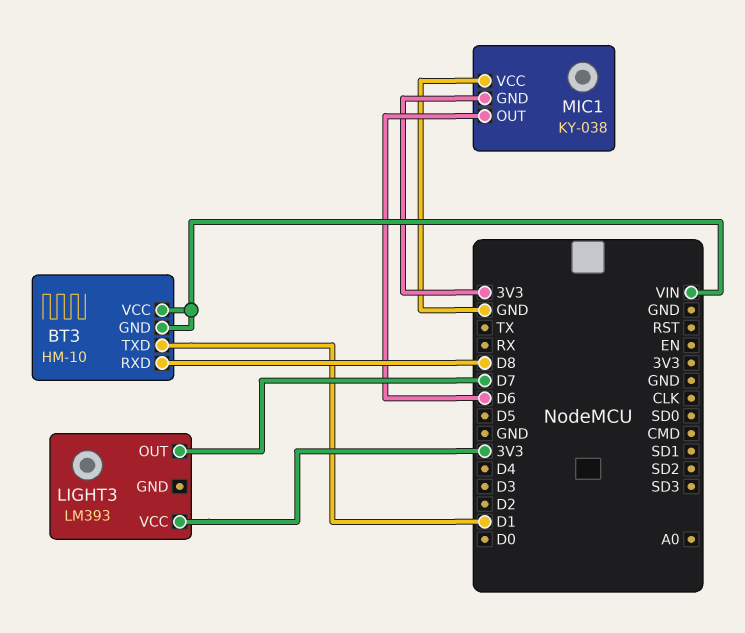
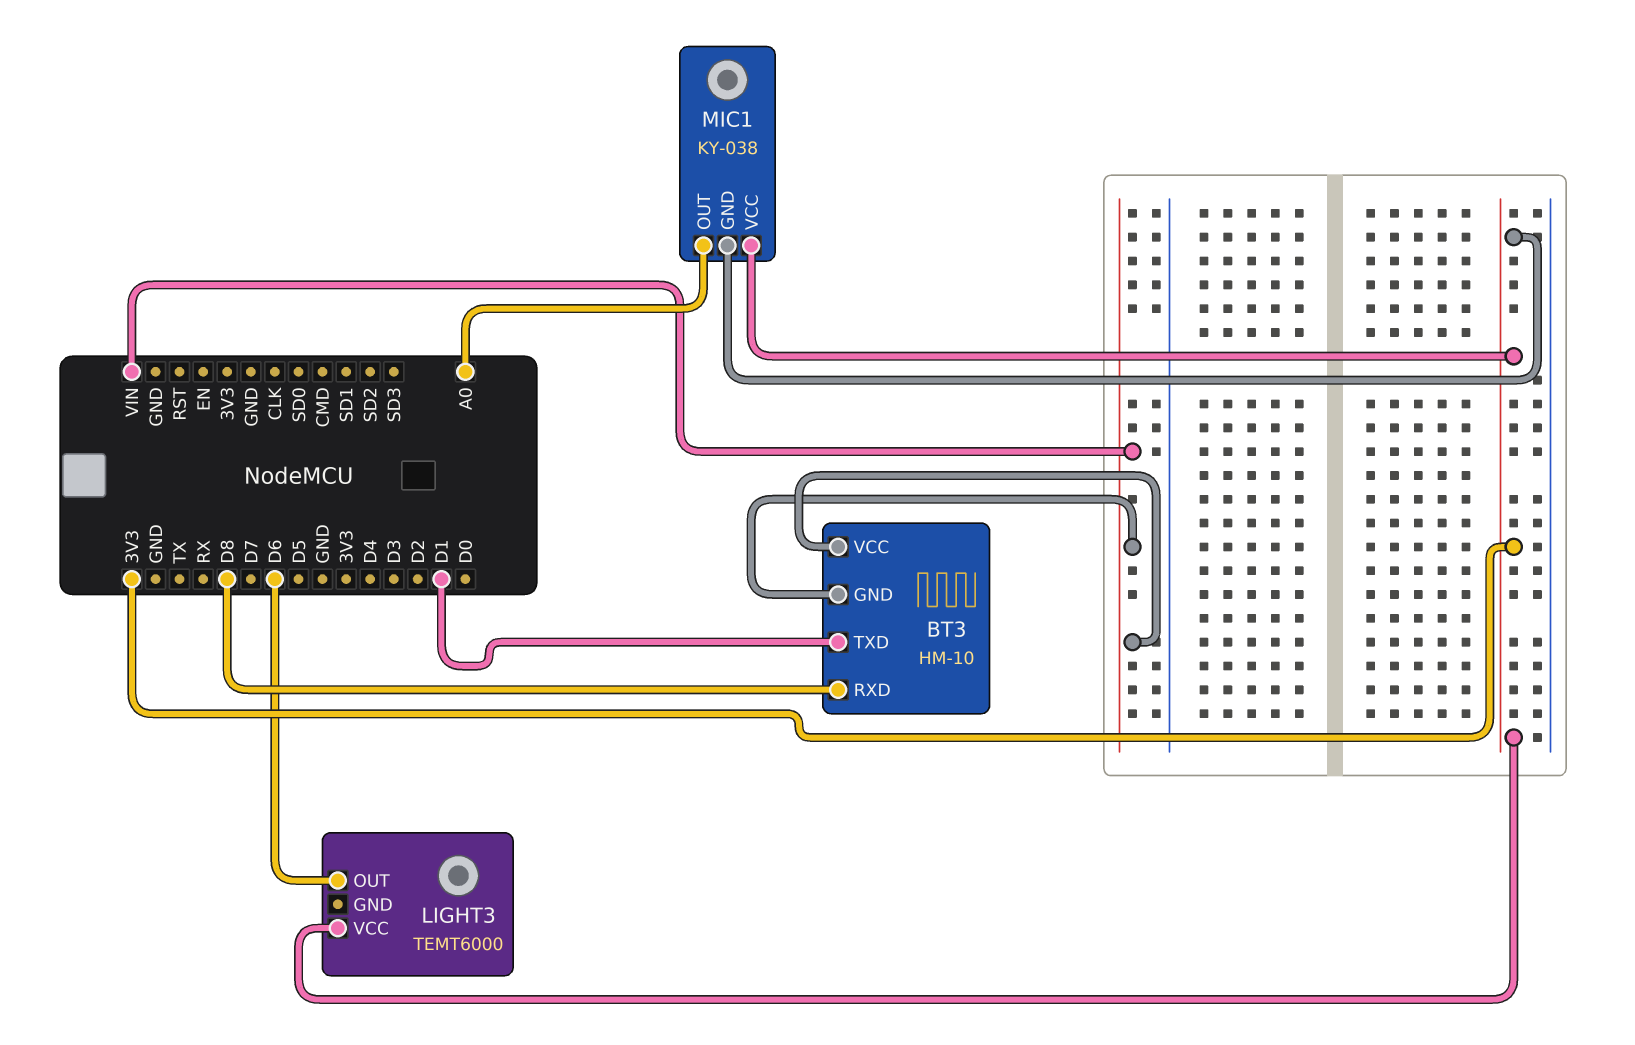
LIGHT3: LM393 -> TEMT6000
LIGHT3 pin OUT: D7 -> D6
MIC1 pin OUT: D6 -> A0
MIC1 pin VCC: GND -> 3V3

